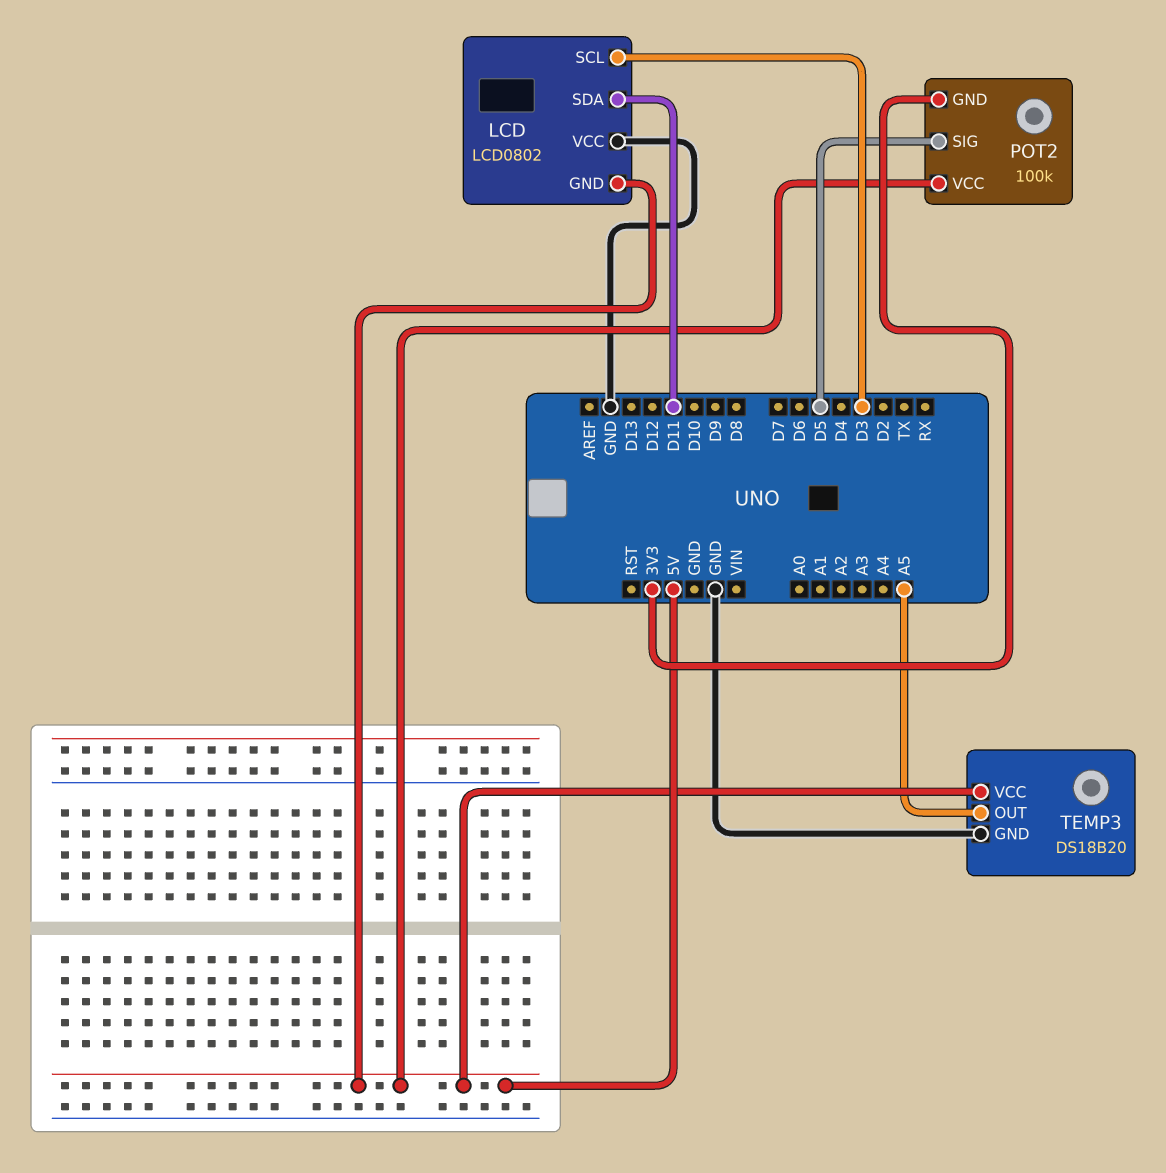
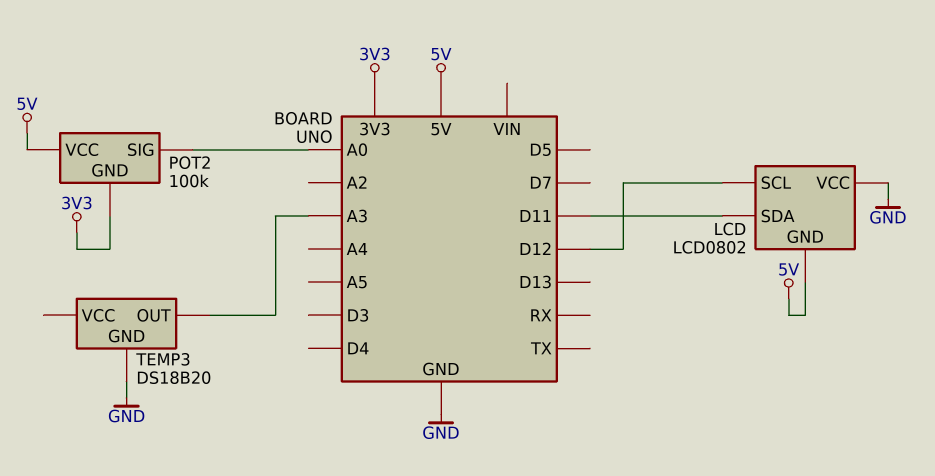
LCD pin SCL: D3 -> D12
POT2 pin SIG: D5 -> A0
TEMP3 pin OUT: A5 -> A3
TEMP3 pin VCC: 5V -> none

